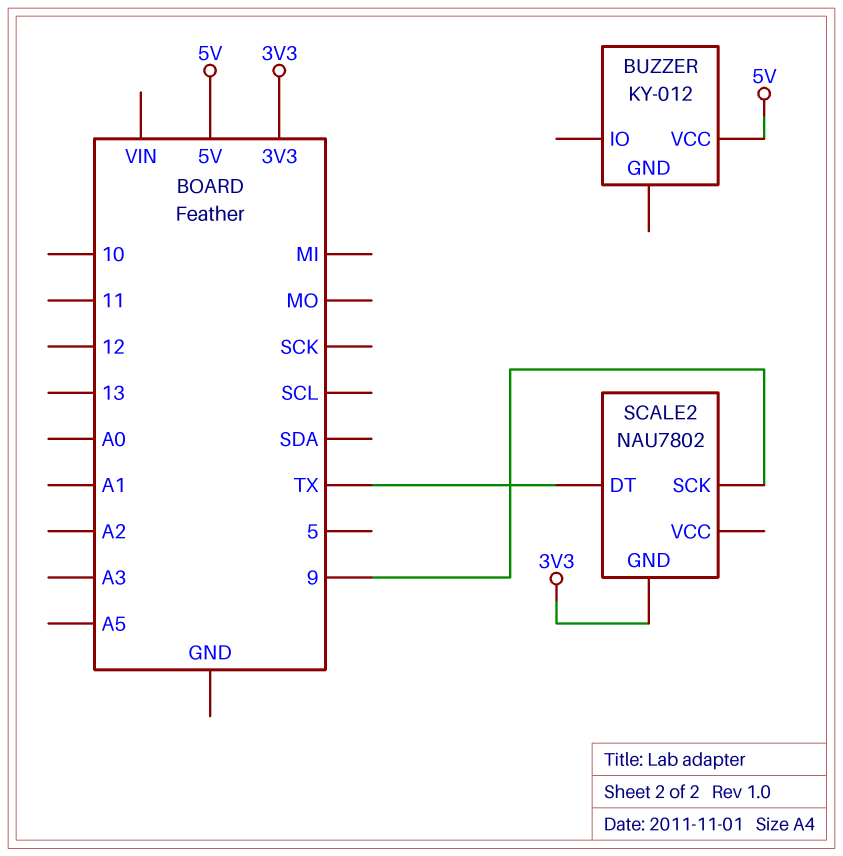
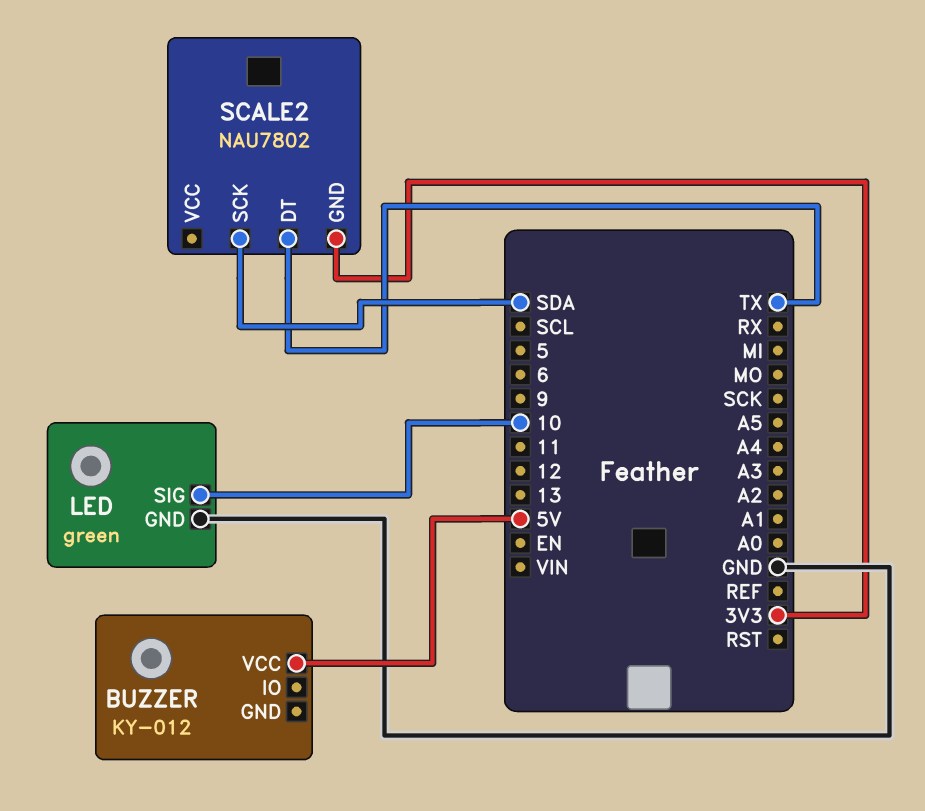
LED: none -> green
LED pin GND: none -> GND
LED pin SIG: none -> 10
SCALE2 pin SCK: 9 -> SDA

